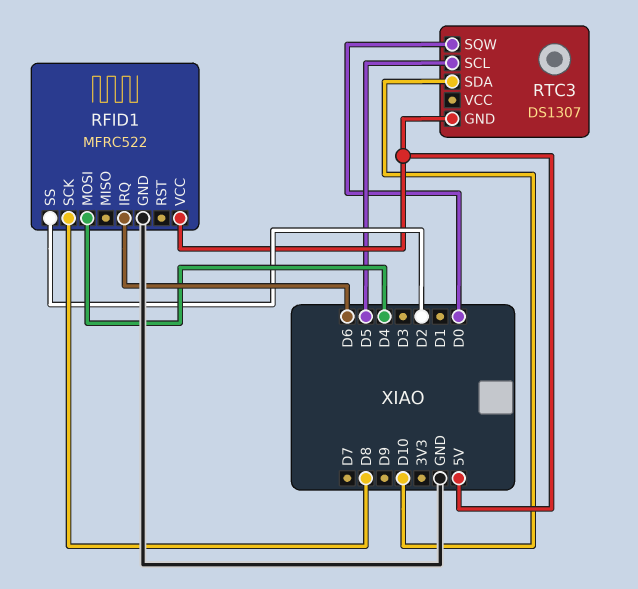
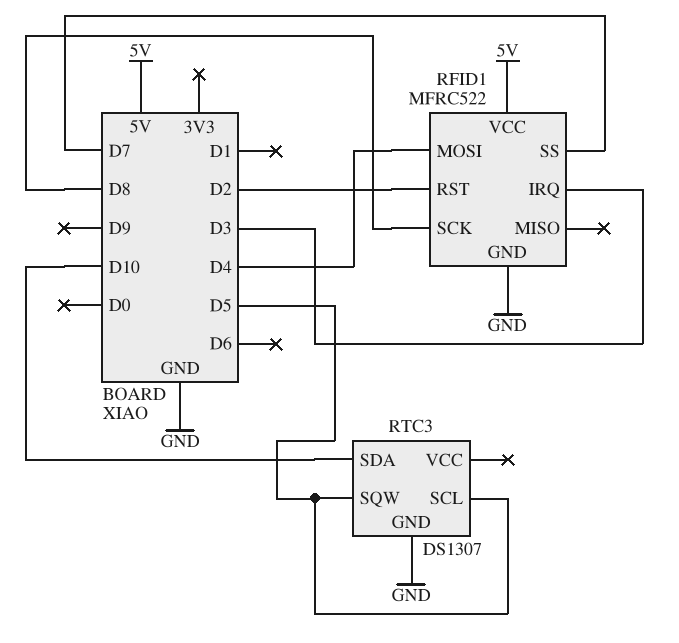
RFID1 pin IRQ: D6 -> D3
RFID1 pin RST: none -> D2
RFID1 pin SS: D2 -> D7
RTC3 pin GND: 5V -> GND
RTC3 pin SQW: D0 -> D5

